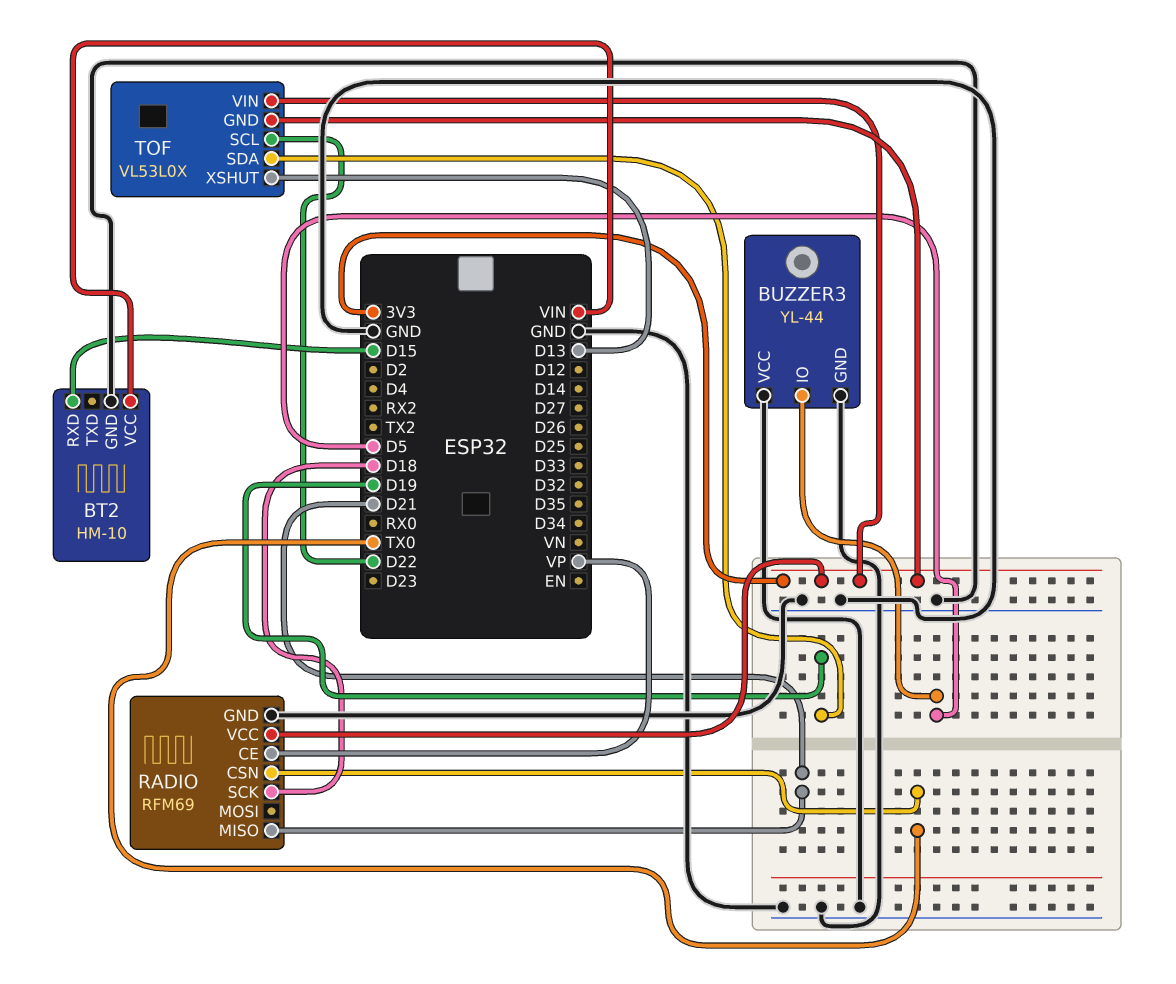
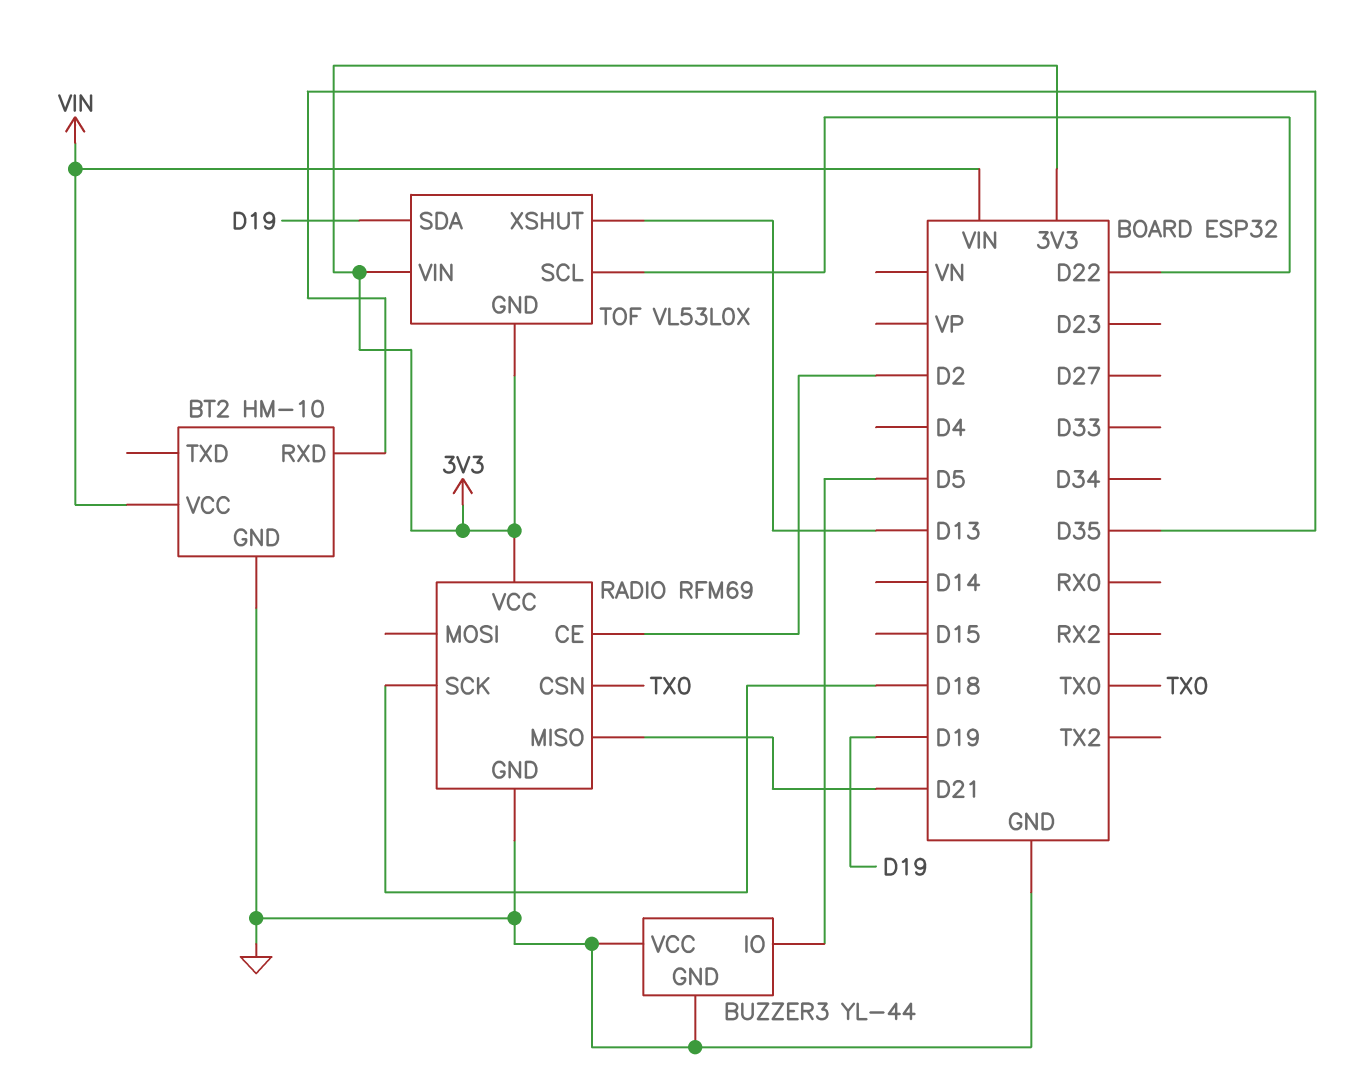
BT2 pin RXD: D15 -> D35
RADIO pin CE: VP -> D2

